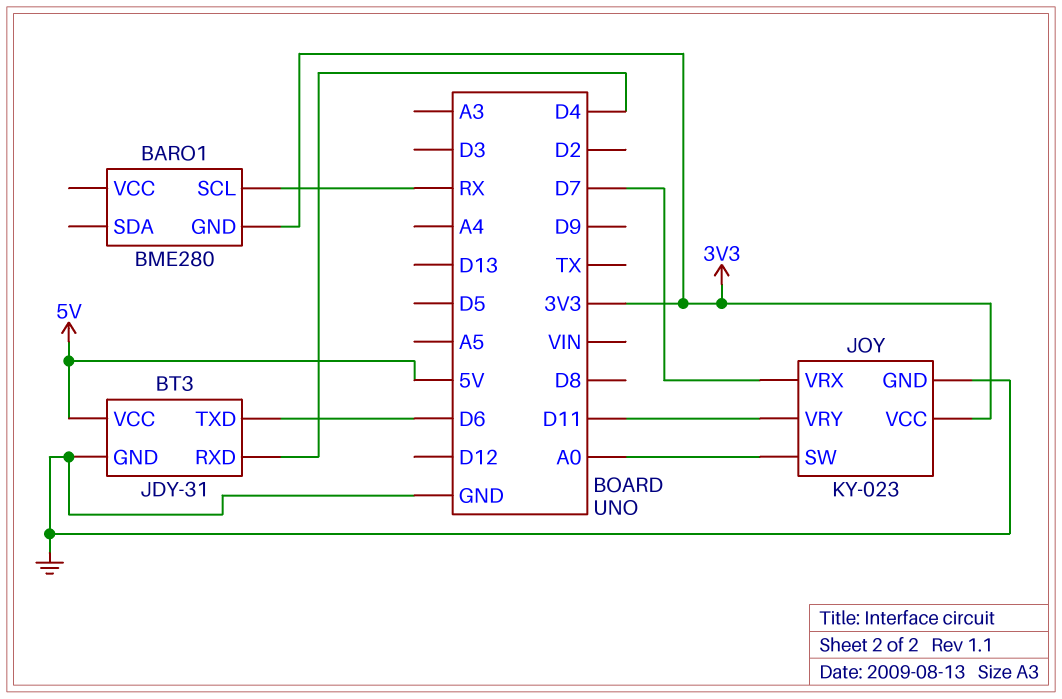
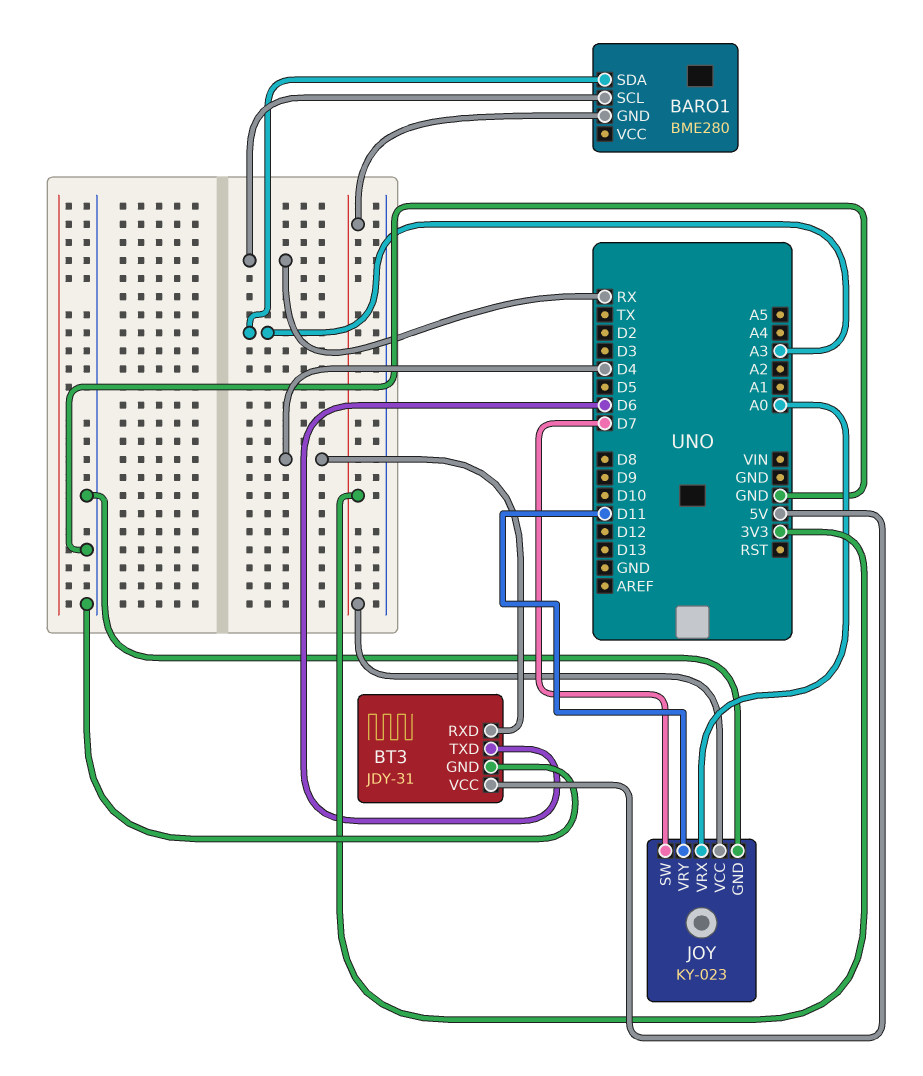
BARO1 pin SDA: none -> A3
JOY pin SW: A0 -> D7
JOY pin VRX: D7 -> A0

